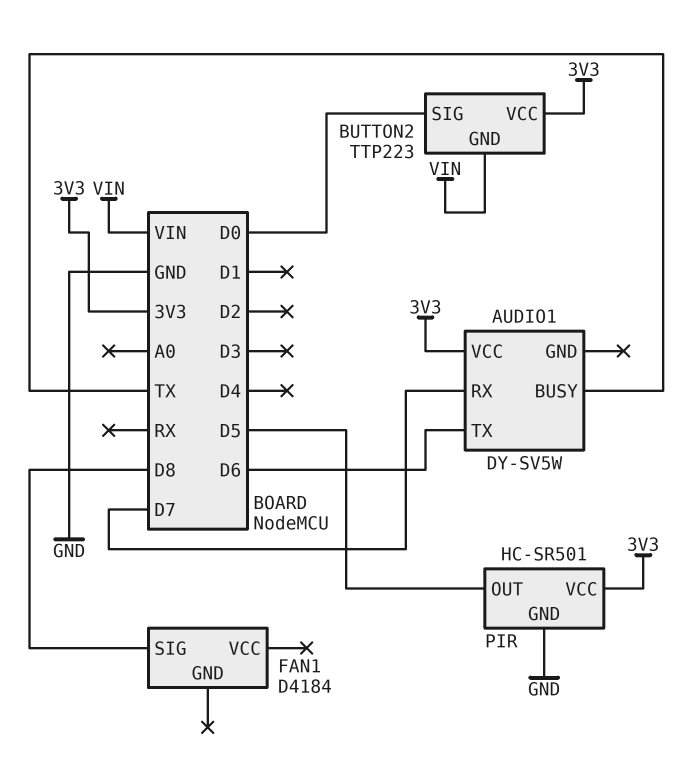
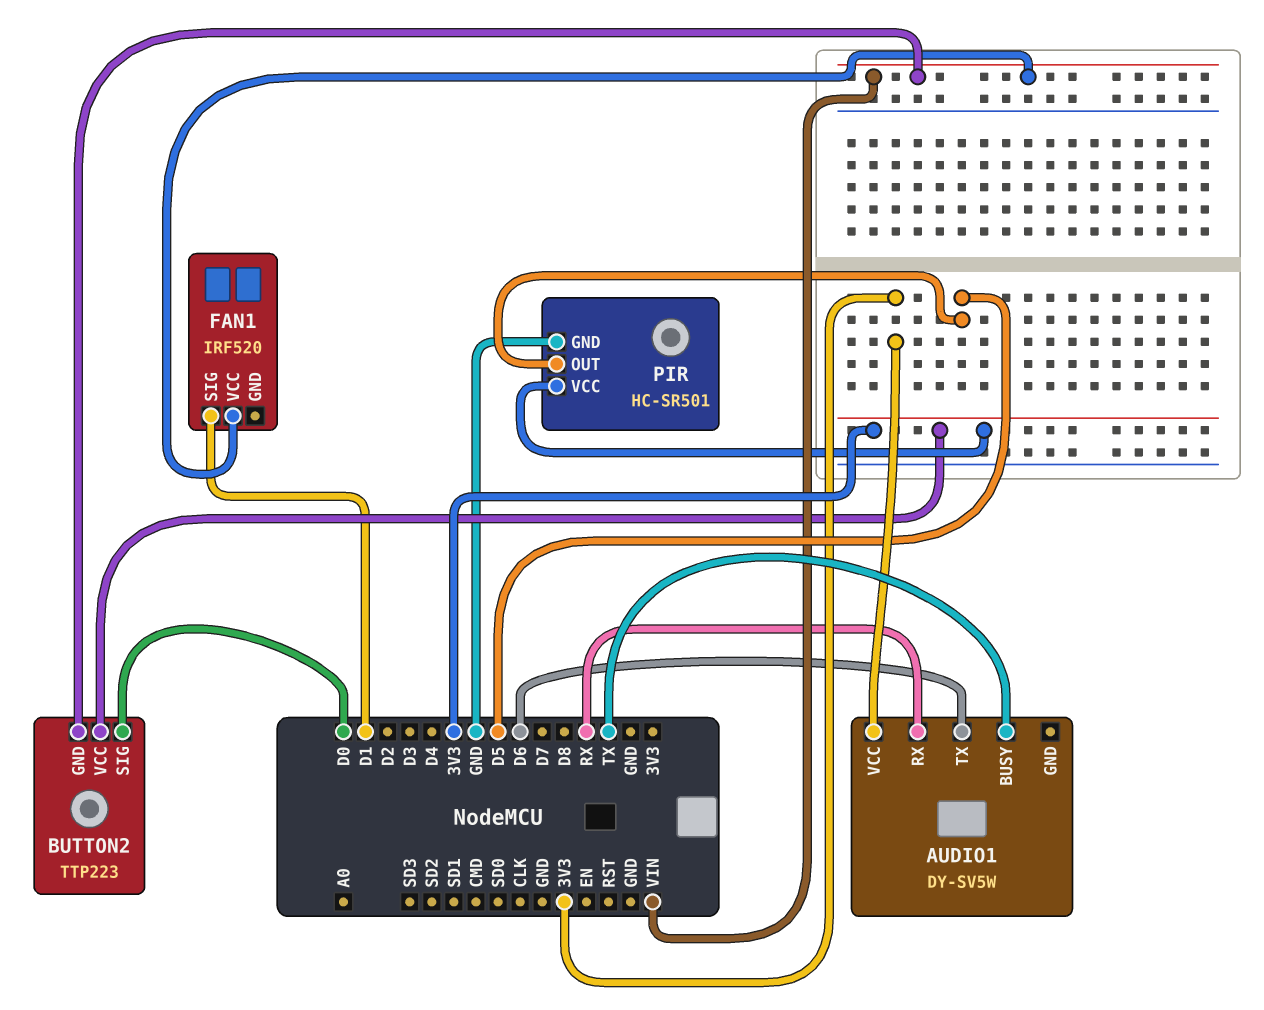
AUDIO1 pin RX: D7 -> RX
FAN1: D4184 -> IRF520
FAN1 pin SIG: D8 -> D1
FAN1 pin VCC: none -> VIN

